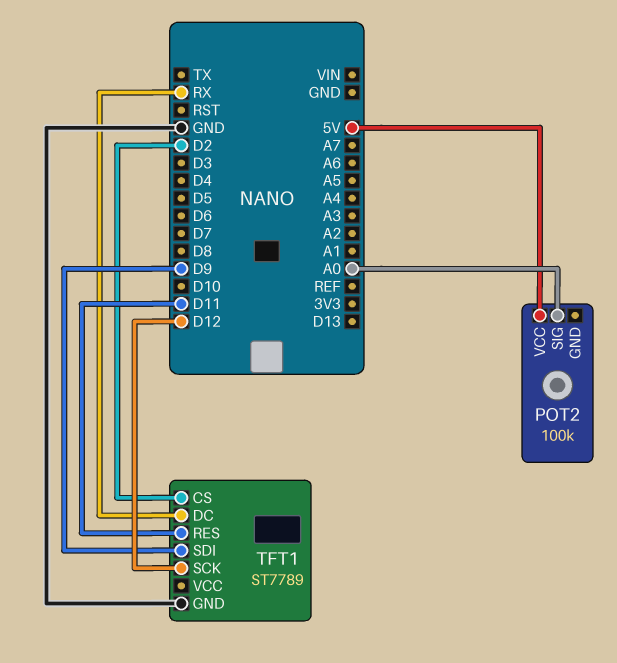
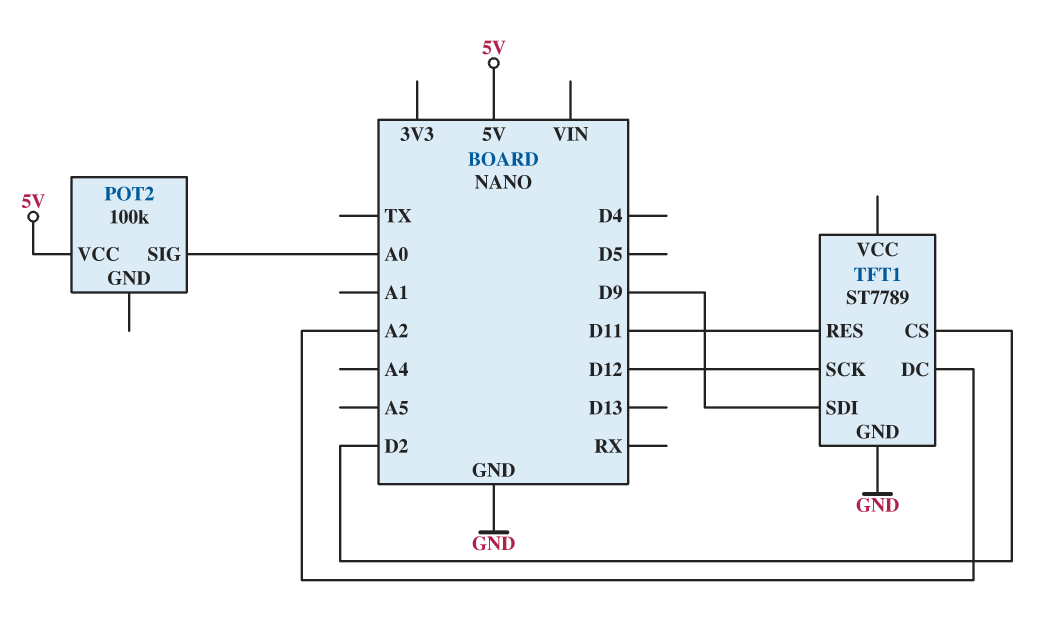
TFT1 pin DC: RX -> A2

